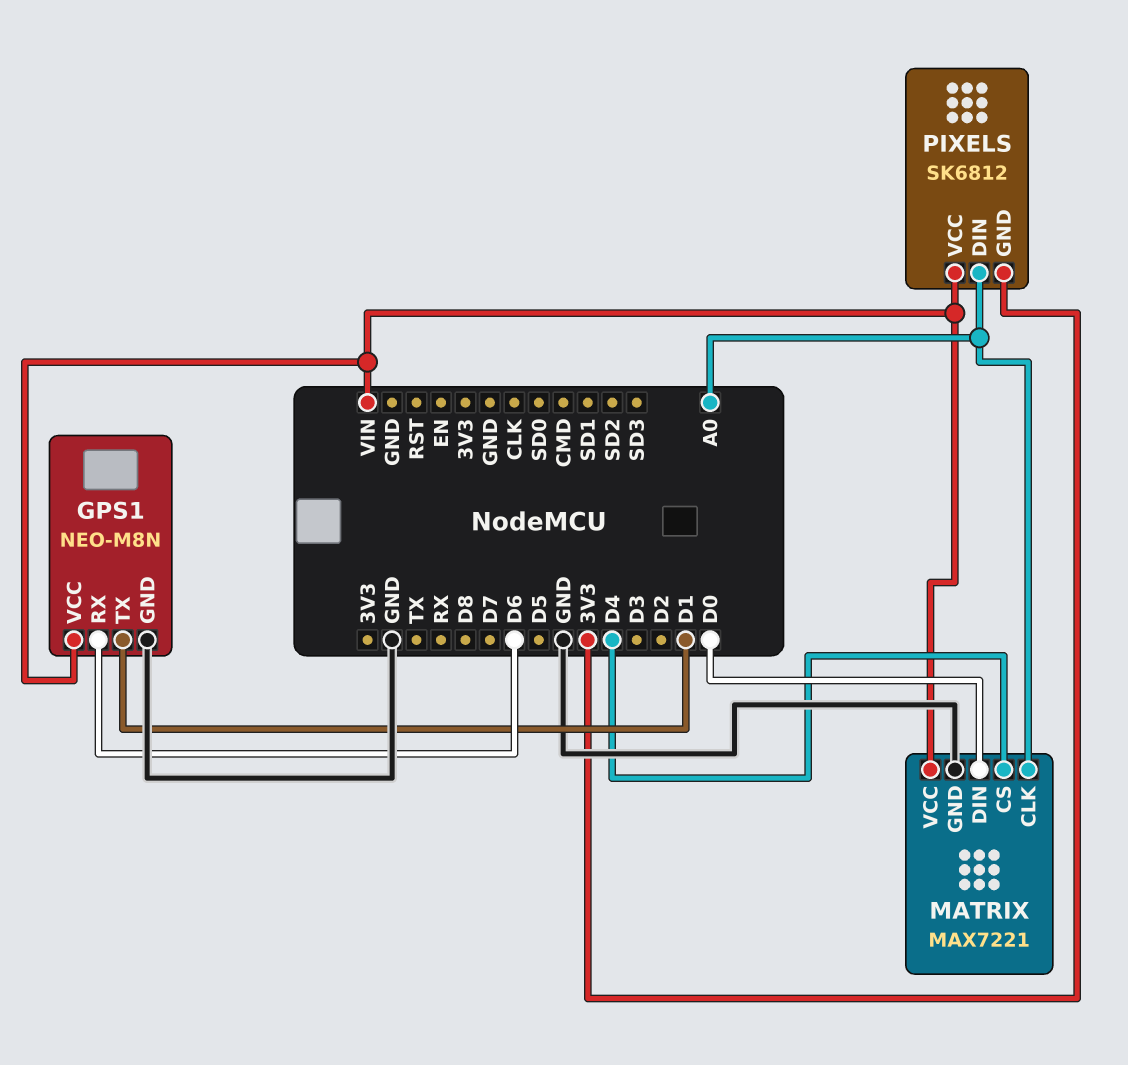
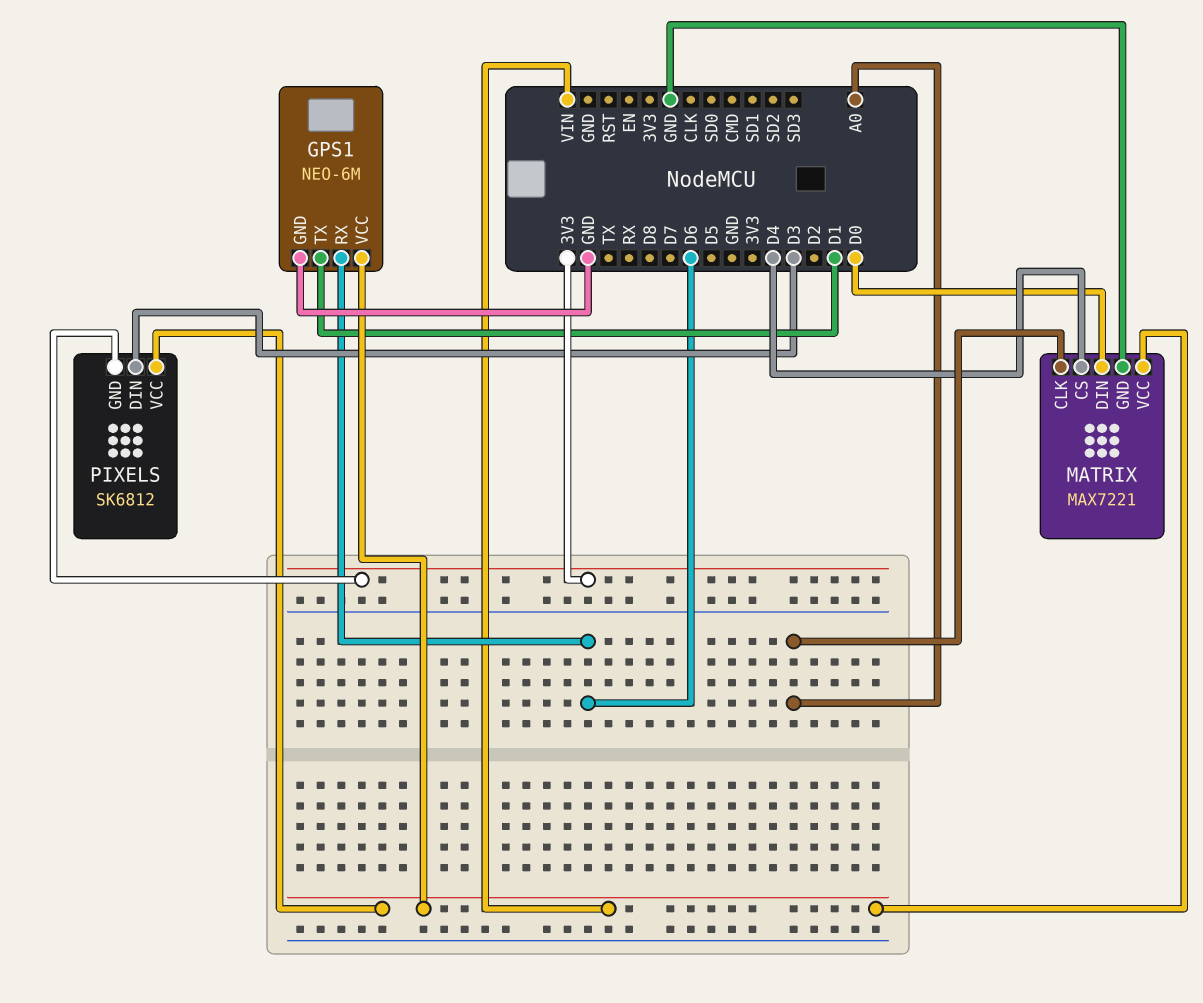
GPS1: NEO-M8N -> NEO-6M
PIXELS pin DIN: A0 -> D3

